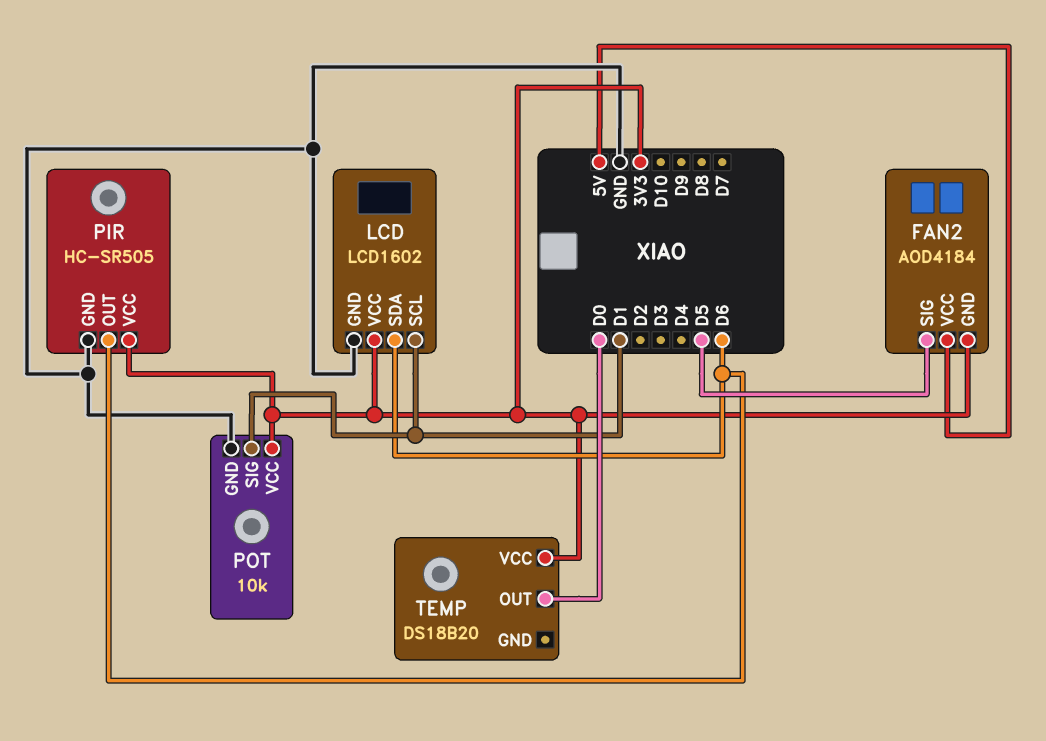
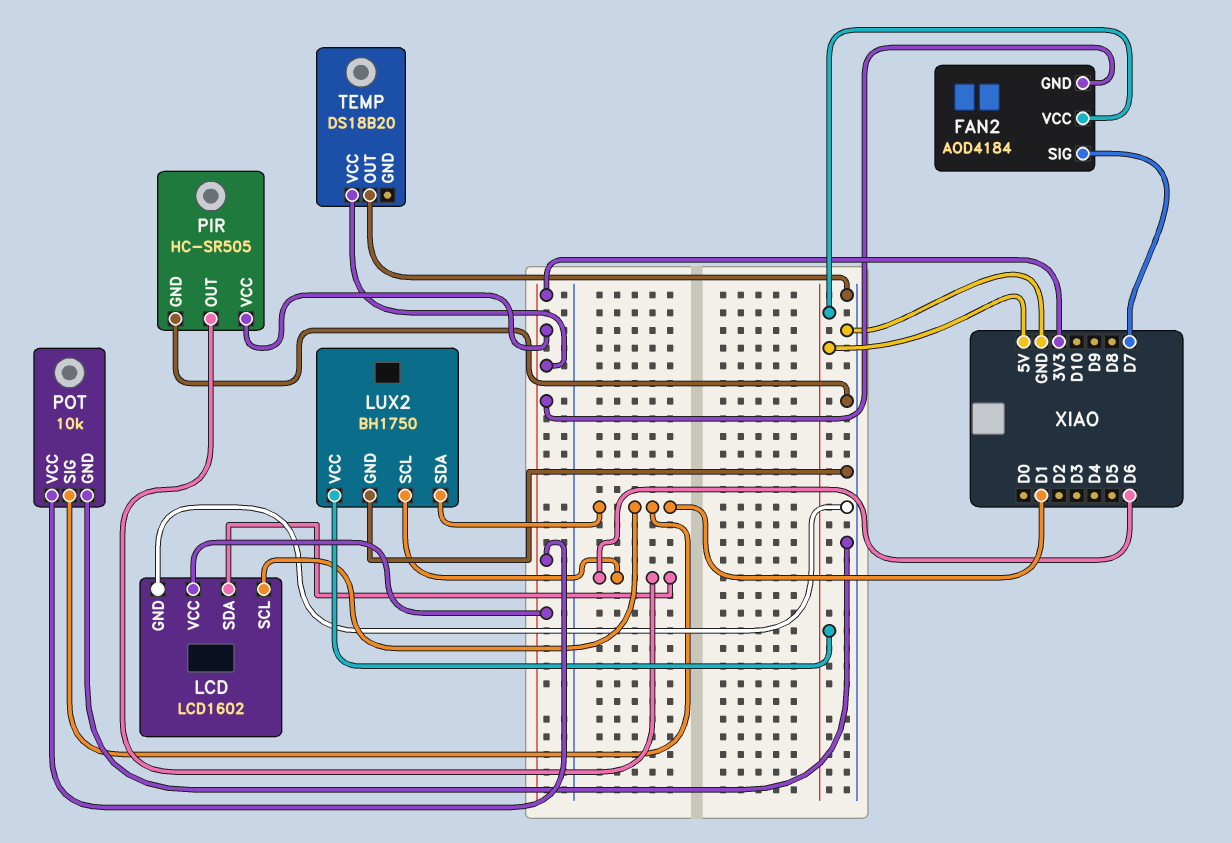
FAN2 pin SIG: D5 -> D7
LUX2: none -> BH1750
LUX2 pin GND: none -> GND
LUX2 pin SCL: none -> D6
LUX2 pin SDA: none -> D1
LUX2 pin VCC: none -> 5V
TEMP pin OUT: D0 -> GND

